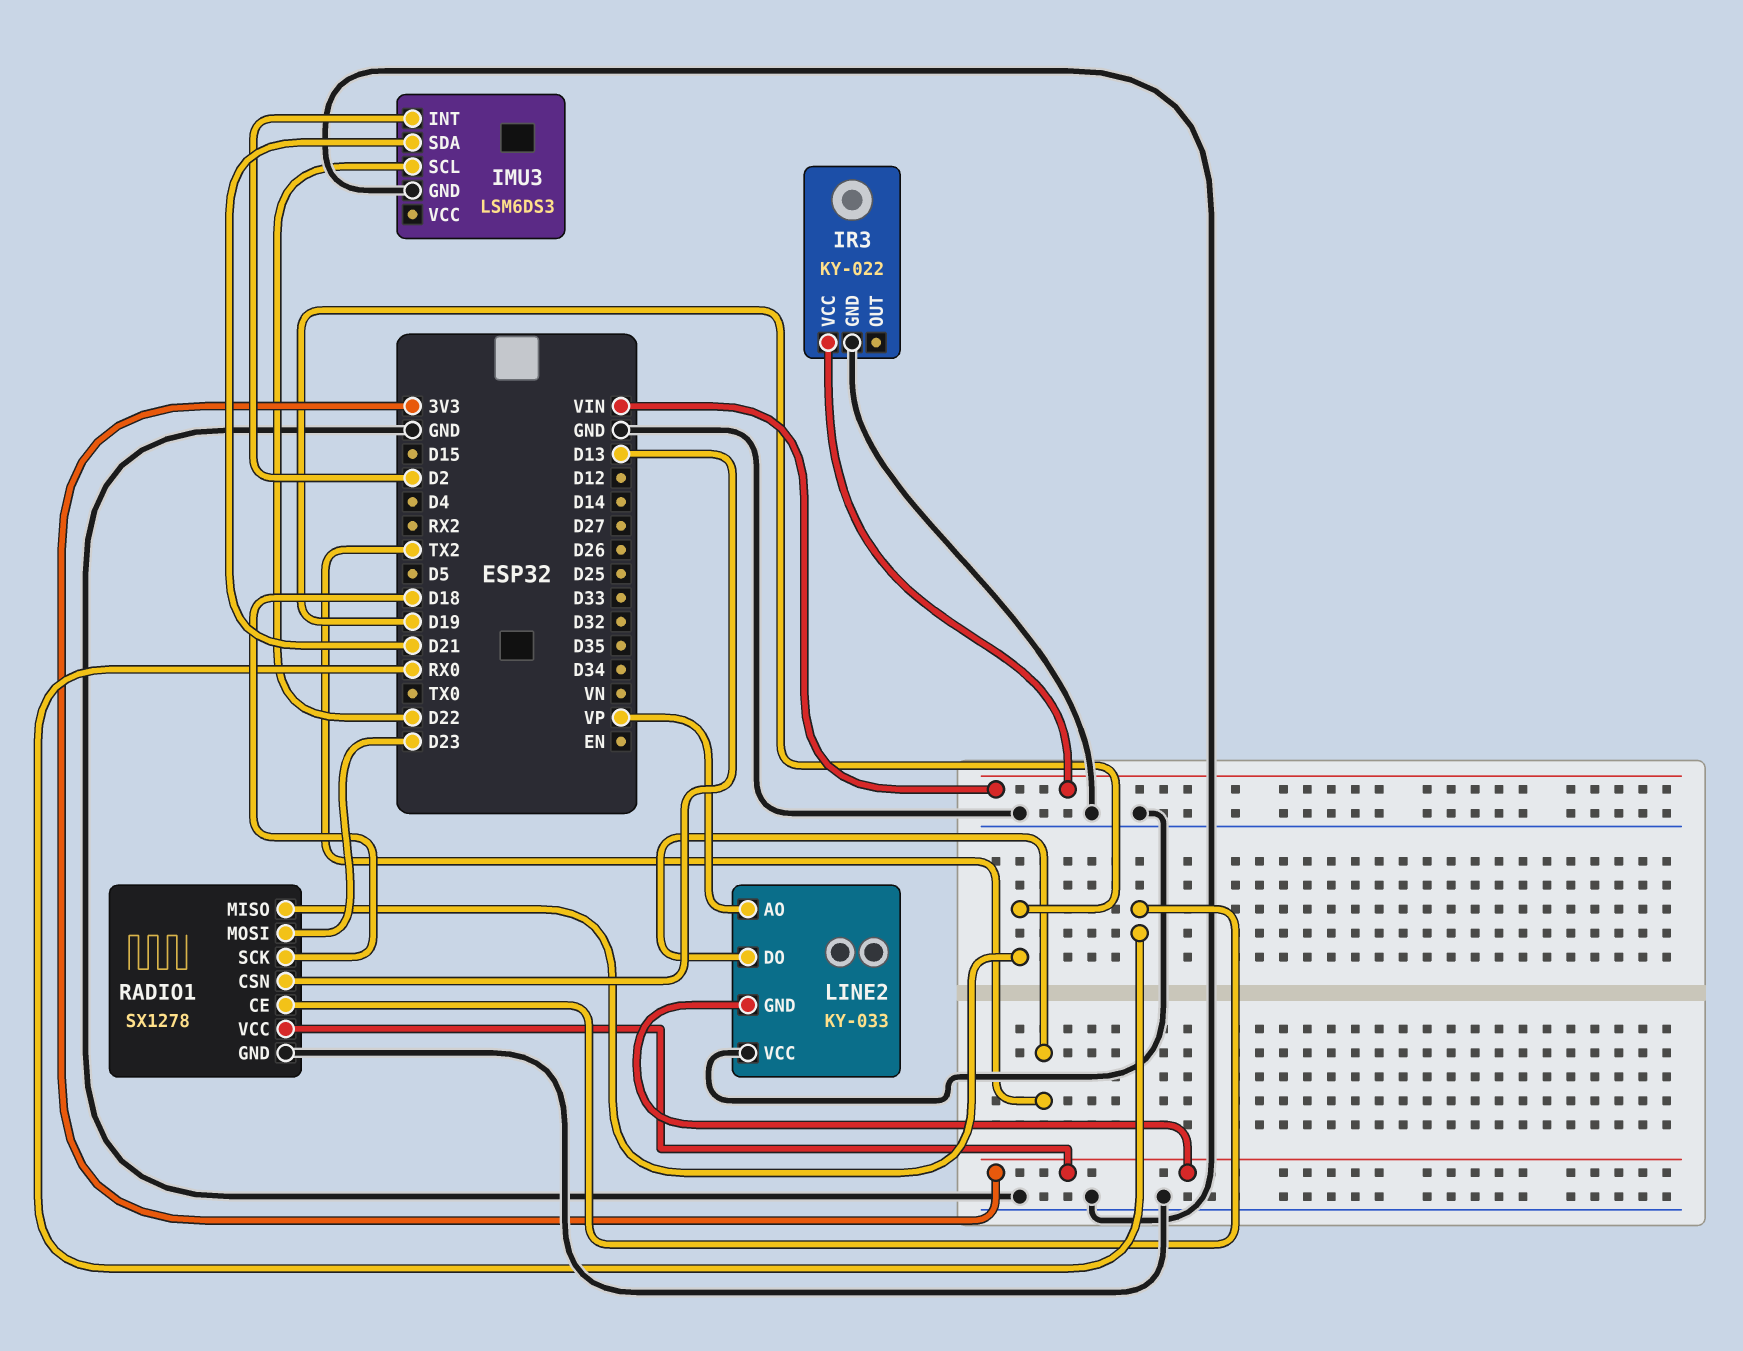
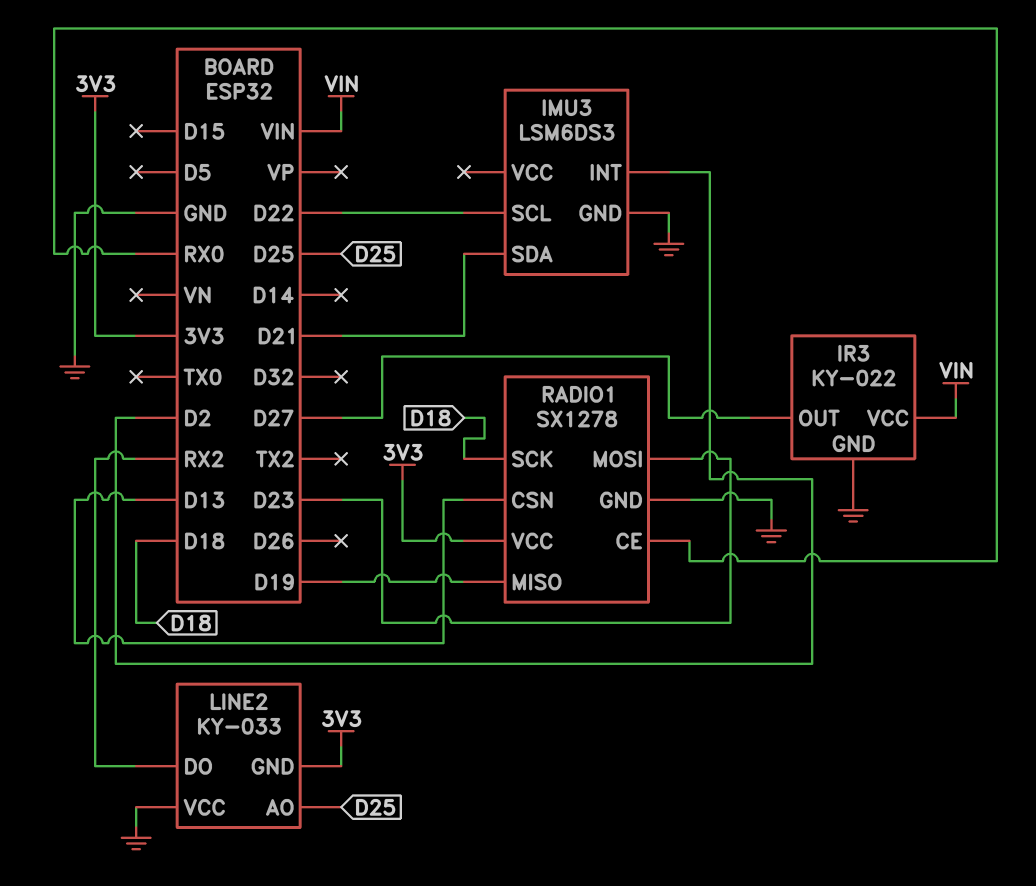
IR3 pin OUT: none -> D27
LINE2 pin AO: VP -> D25
LINE2 pin DO: TX2 -> RX2

